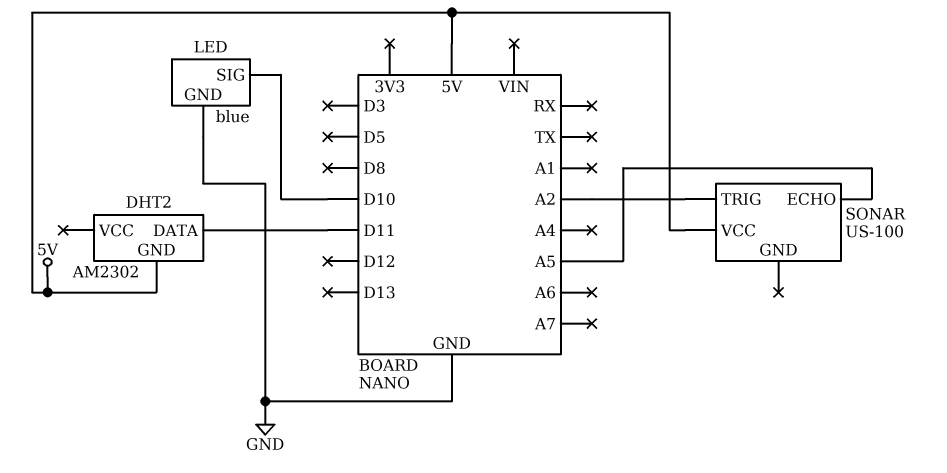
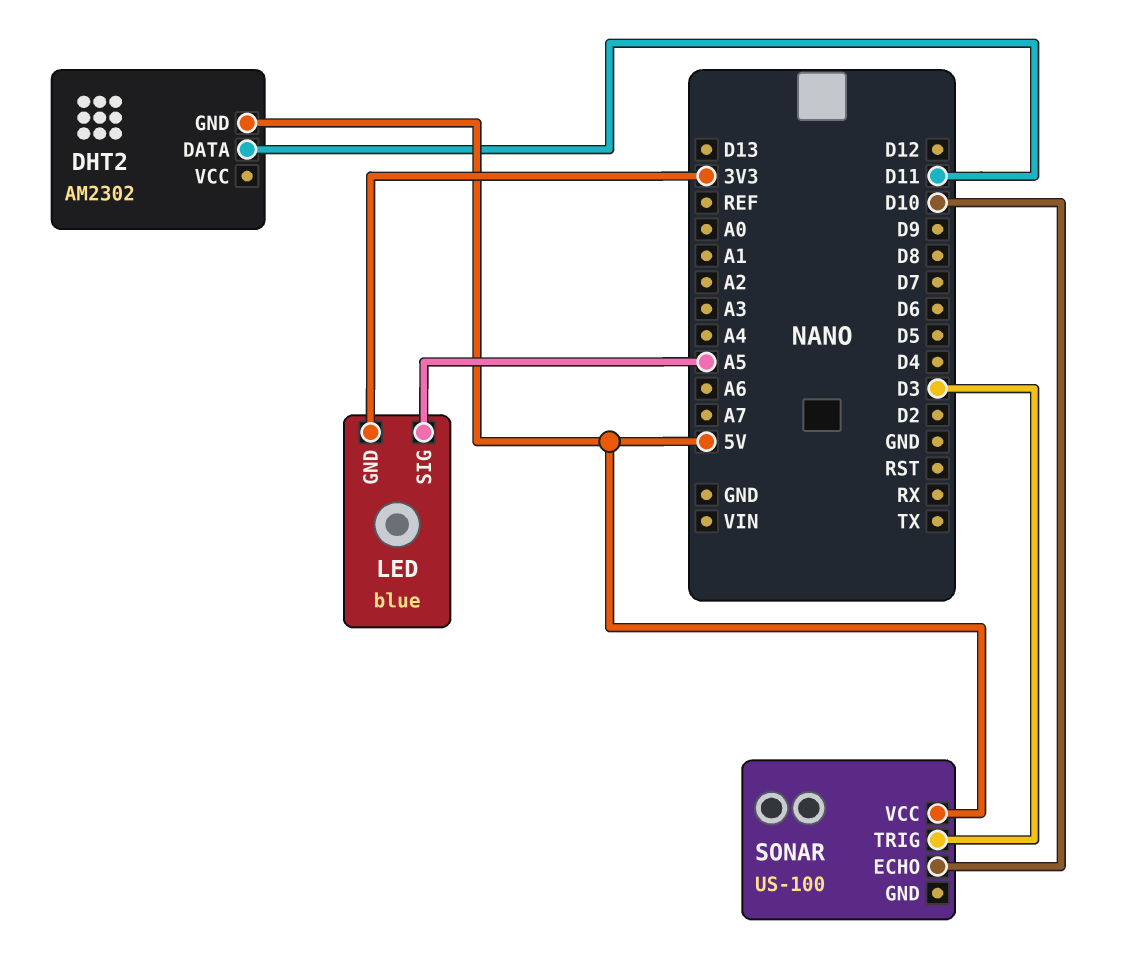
LED pin GND: GND -> 3V3
LED pin SIG: D10 -> A5
SONAR pin ECHO: A5 -> D10
SONAR pin TRIG: A2 -> D3

